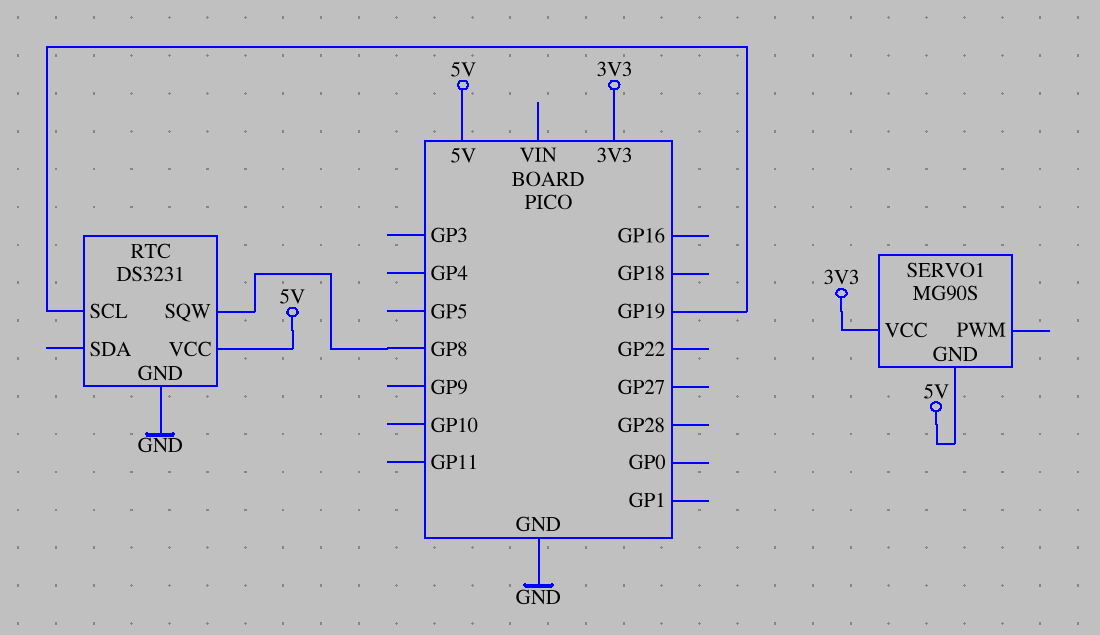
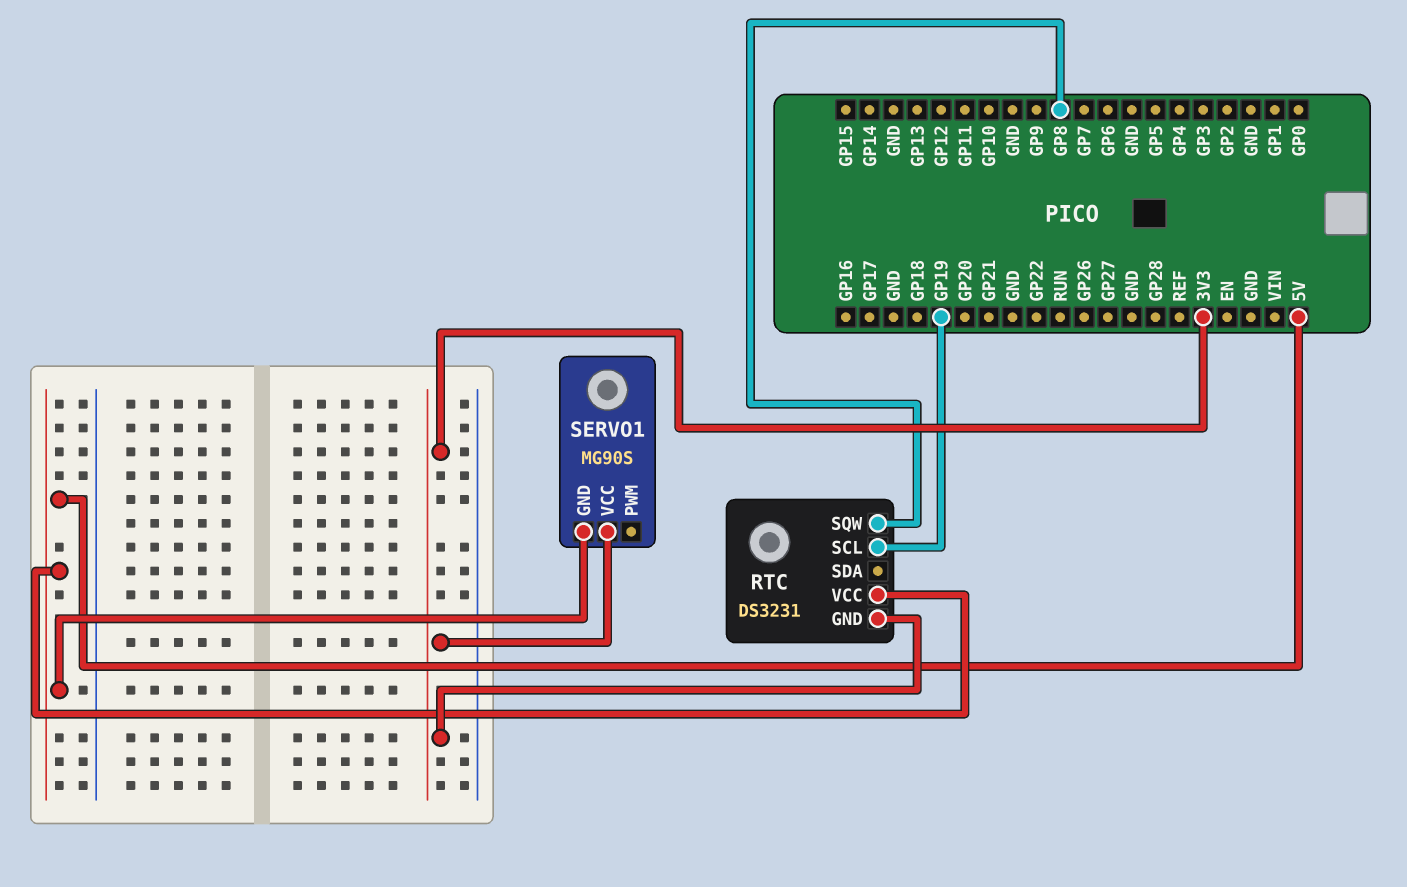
RTC pin GND: GND -> 3V3

